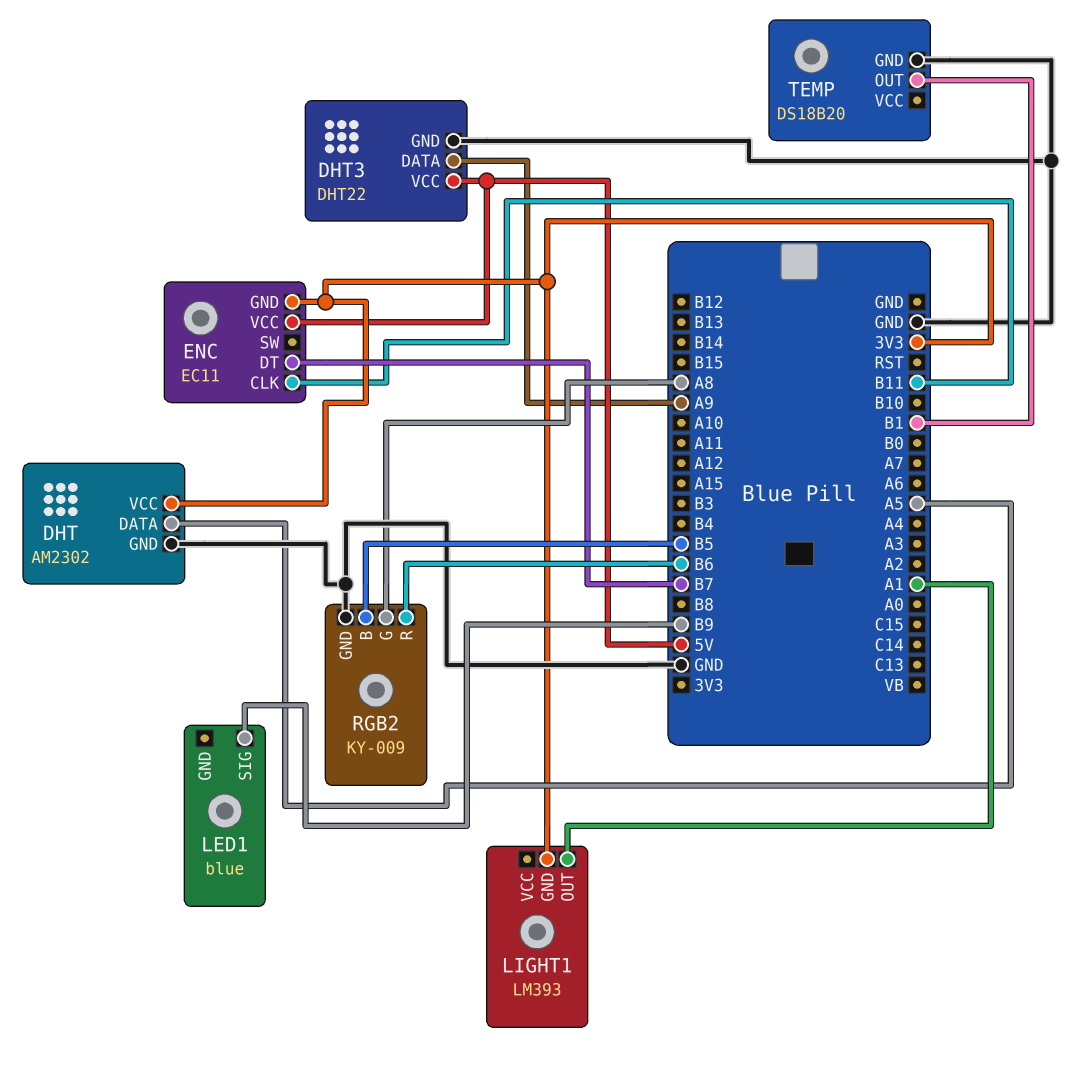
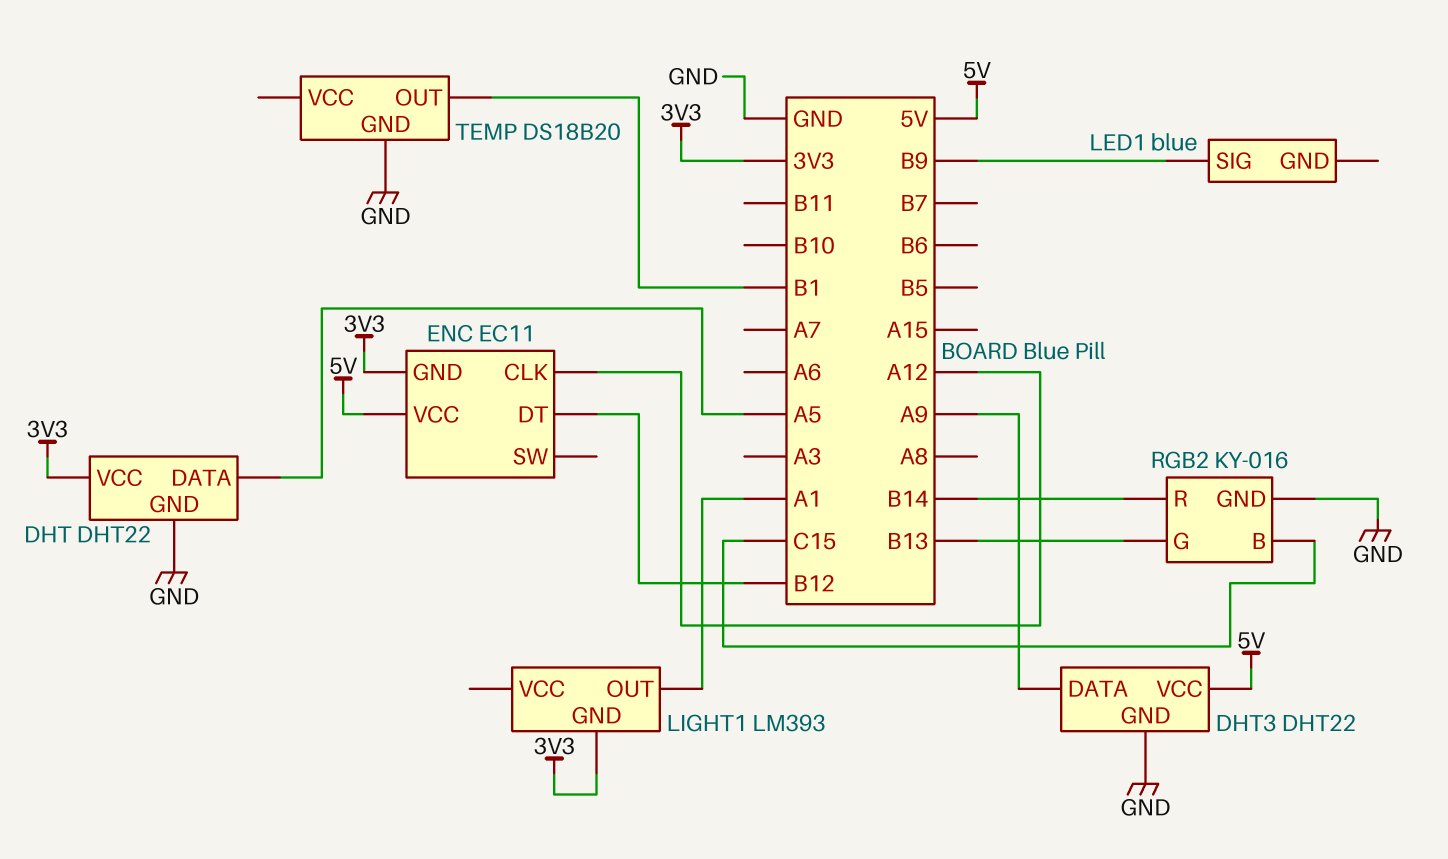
DHT: AM2302 -> DHT22
ENC pin CLK: B11 -> A12
ENC pin DT: B7 -> B12
RGB2: KY-009 -> KY-016
RGB2 pin B: B5 -> C15
RGB2 pin G: A8 -> B13
RGB2 pin R: B6 -> B14

